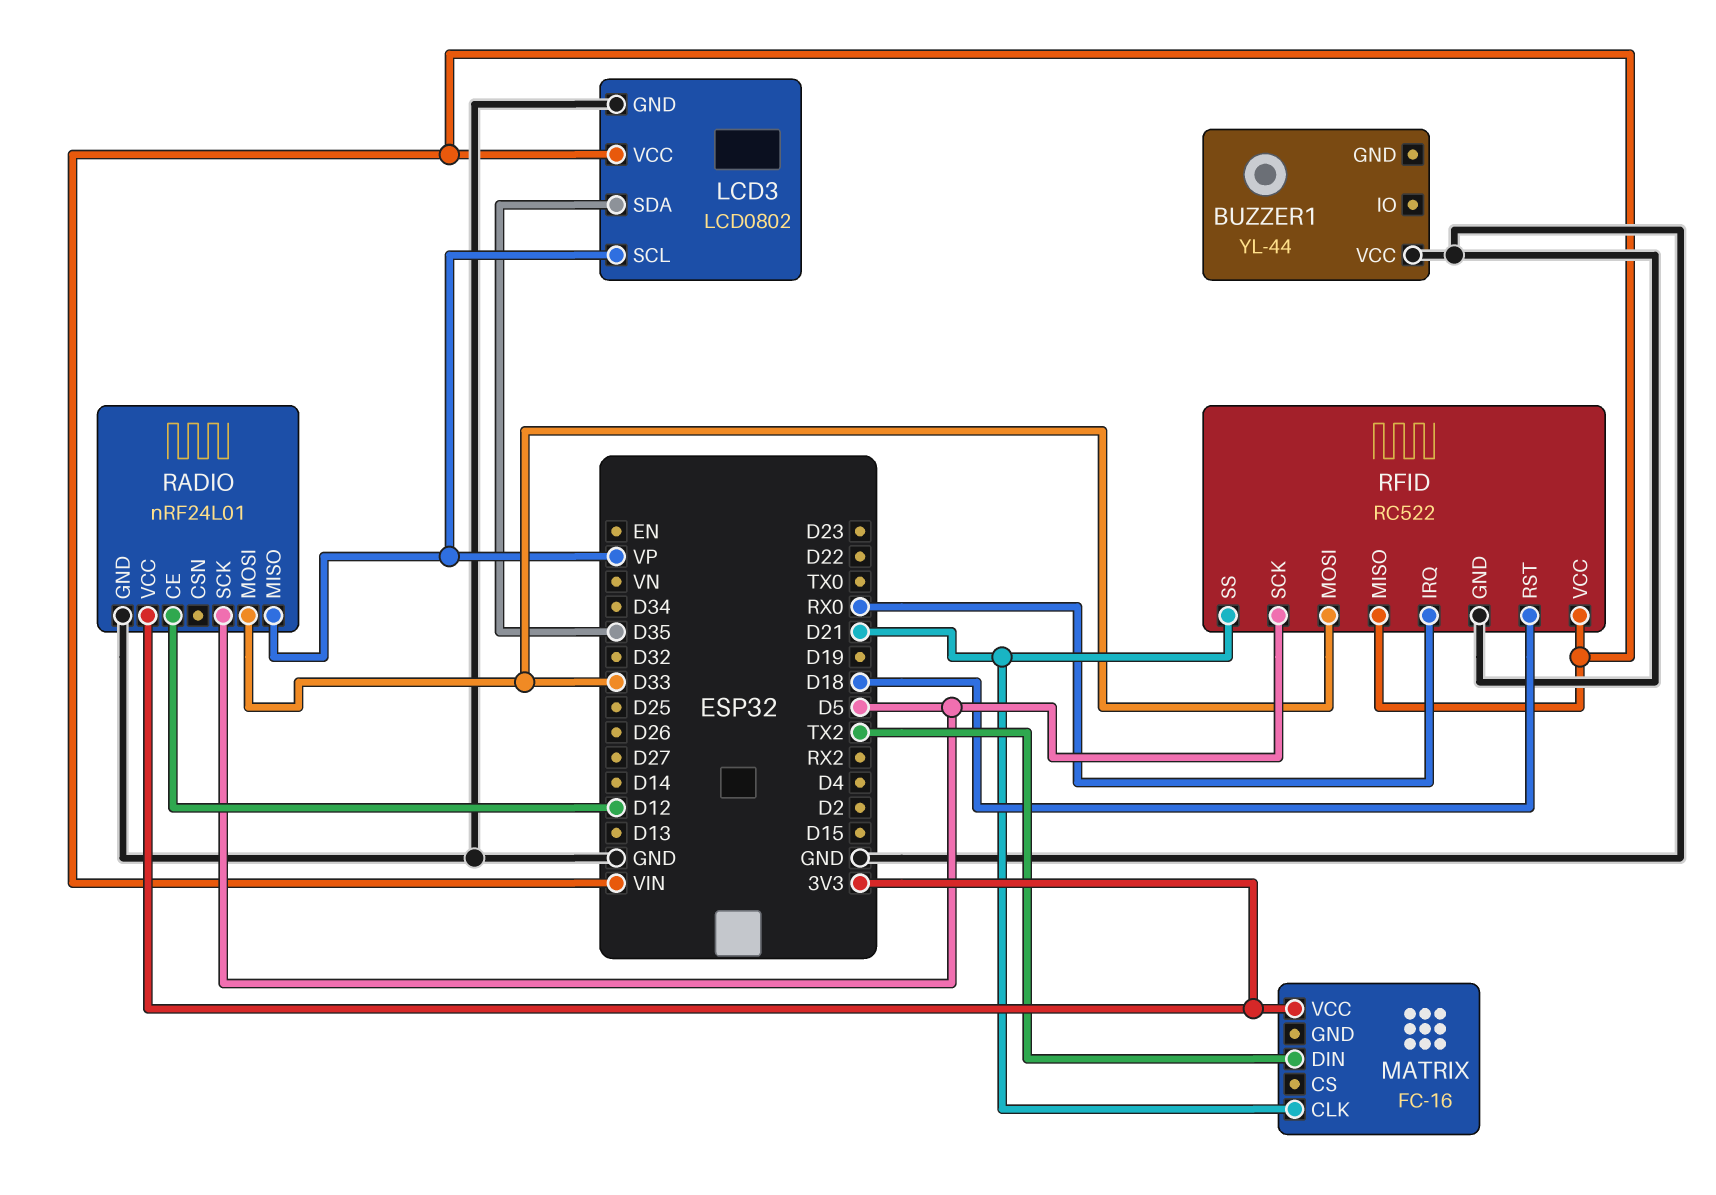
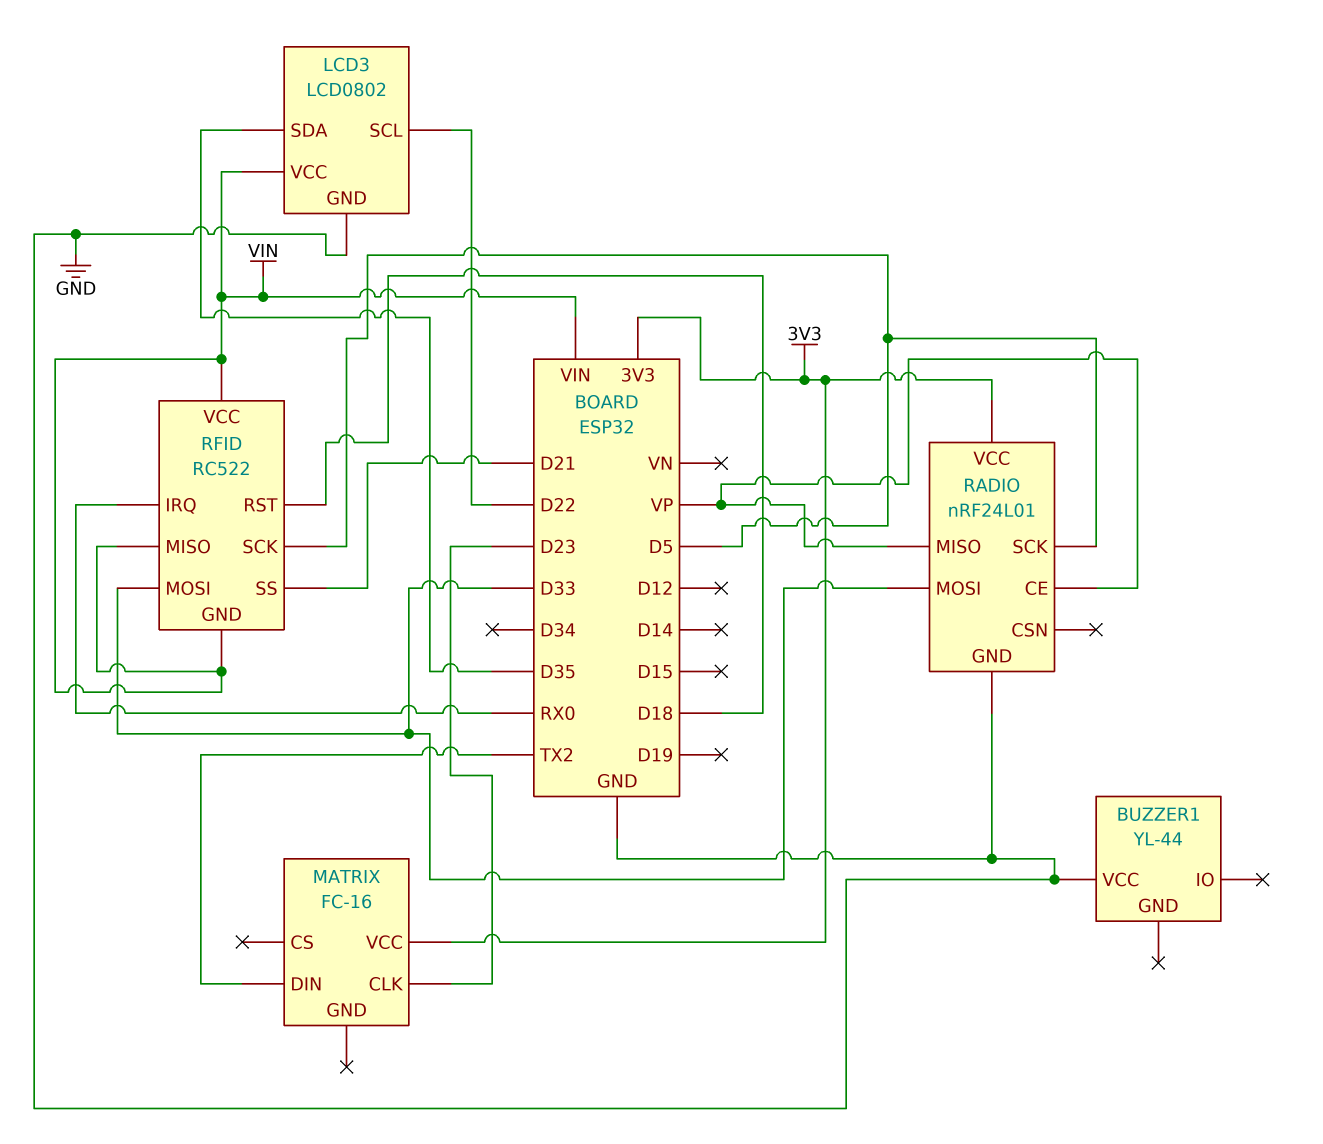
LCD3 pin SCL: VP -> D22
MATRIX pin CLK: D21 -> D23
RADIO pin CE: D12 -> VP
RFID pin GND: GND -> VIN

